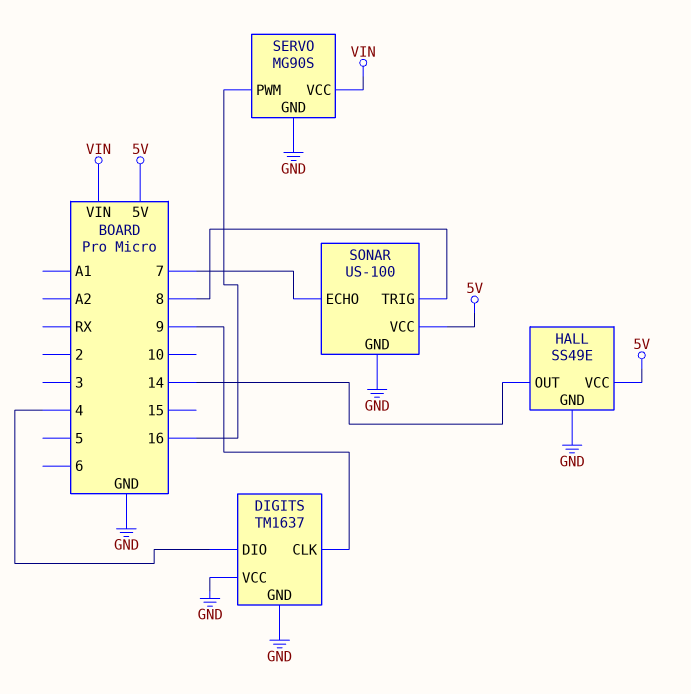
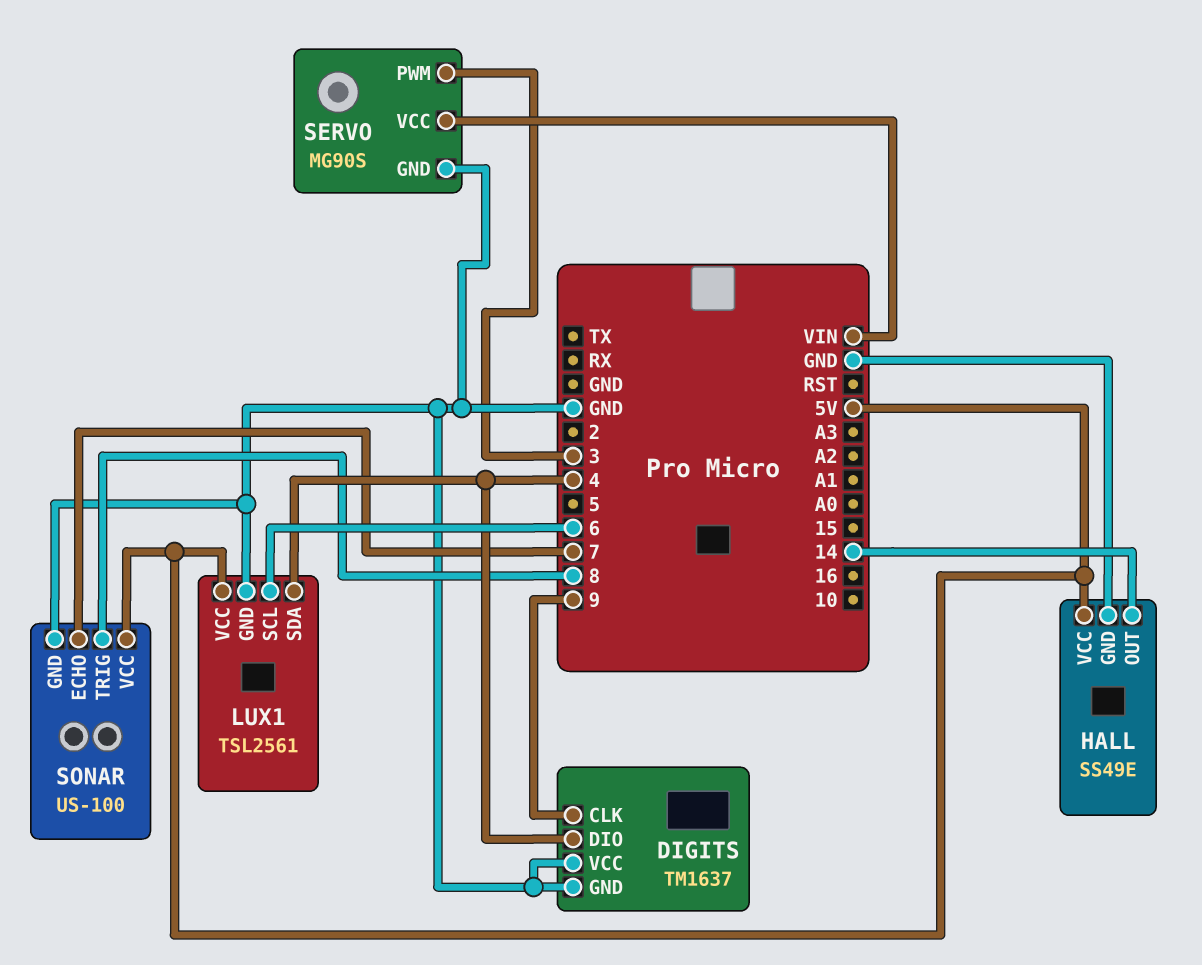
LUX1: none -> TSL2561
LUX1 pin GND: none -> GND
LUX1 pin SCL: none -> 6
LUX1 pin SDA: none -> 4
LUX1 pin VCC: none -> 5V
SERVO pin PWM: 16 -> 3

